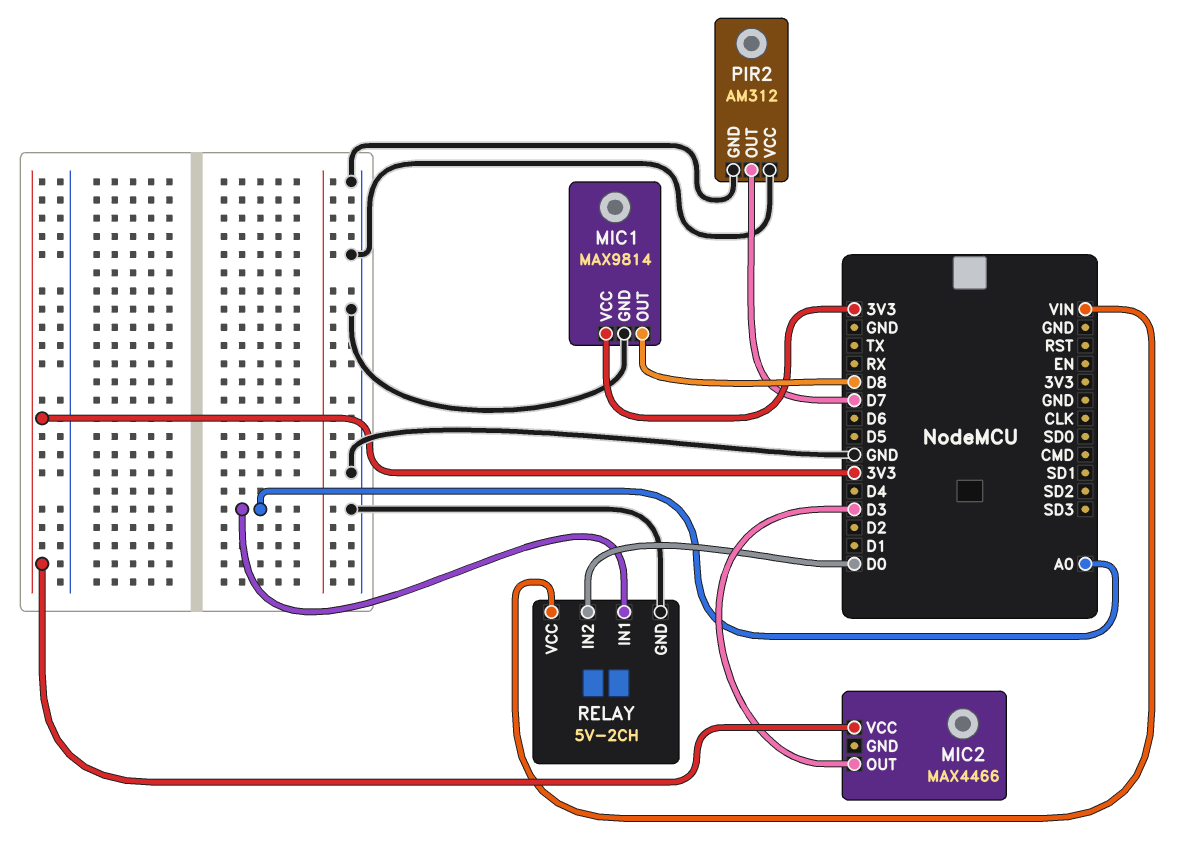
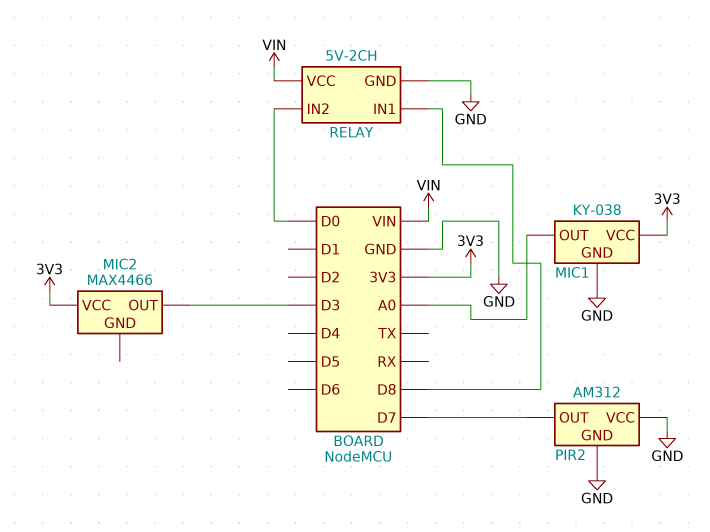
MIC1: MAX9814 -> KY-038
MIC1 pin OUT: D8 -> A0
RELAY pin IN1: A0 -> D8

